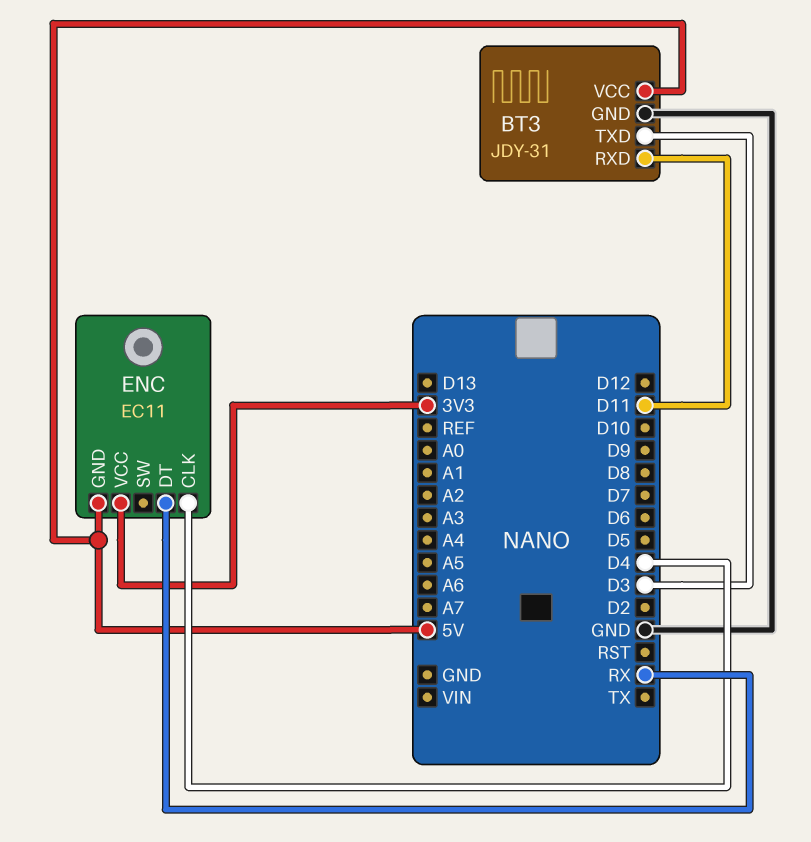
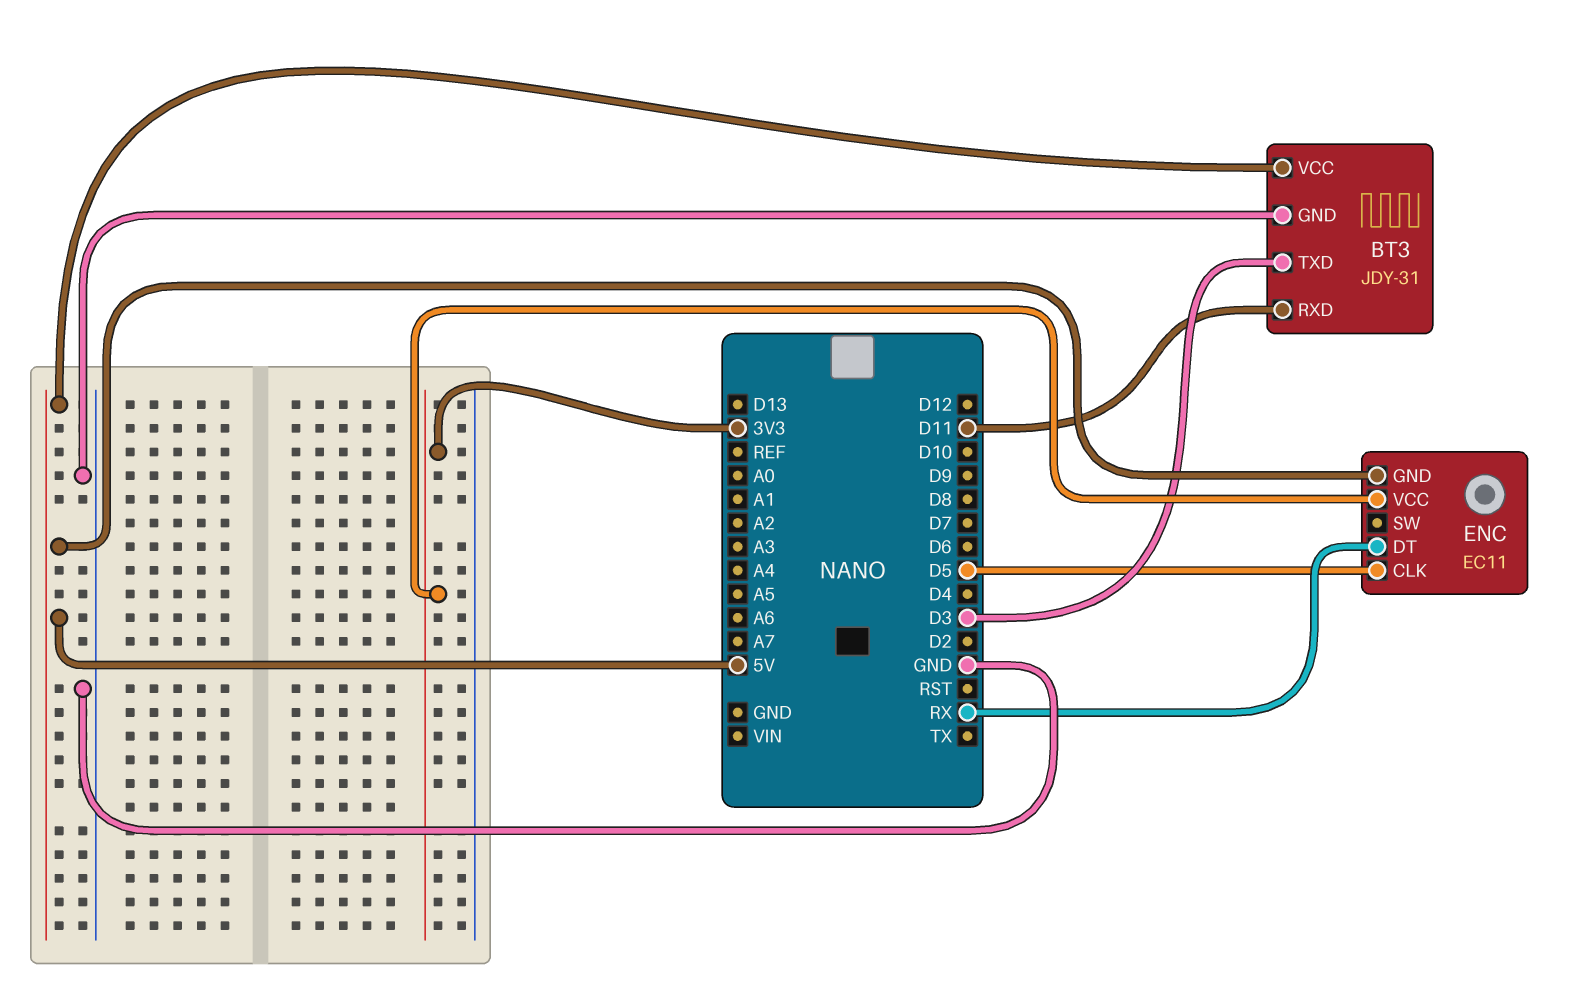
ENC pin CLK: D4 -> D5

